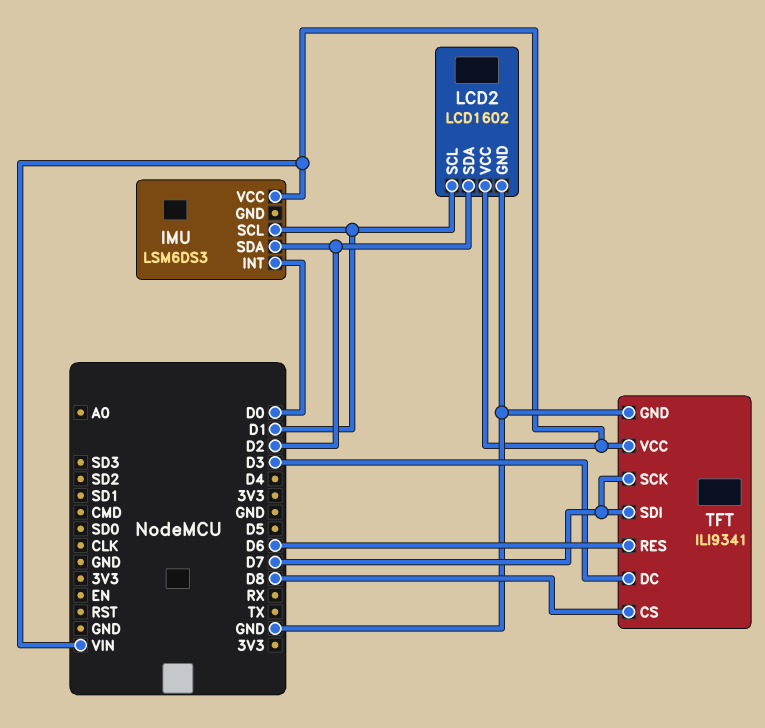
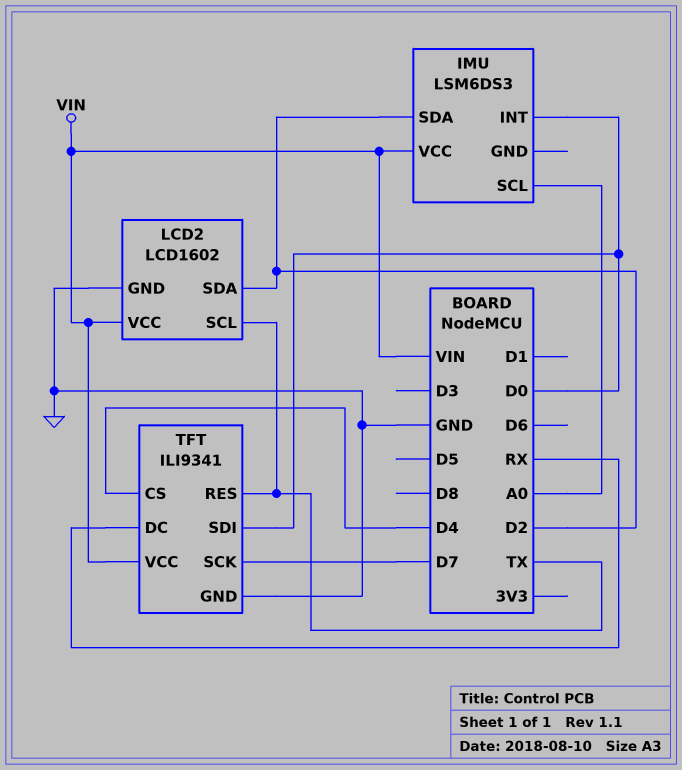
IMU pin SCL: D1 -> A0
LCD2 pin SCL: D1 -> TX
TFT pin CS: D8 -> D4
TFT pin DC: D3 -> RX
TFT pin RES: D6 -> TX
TFT pin SDI: D7 -> D0

